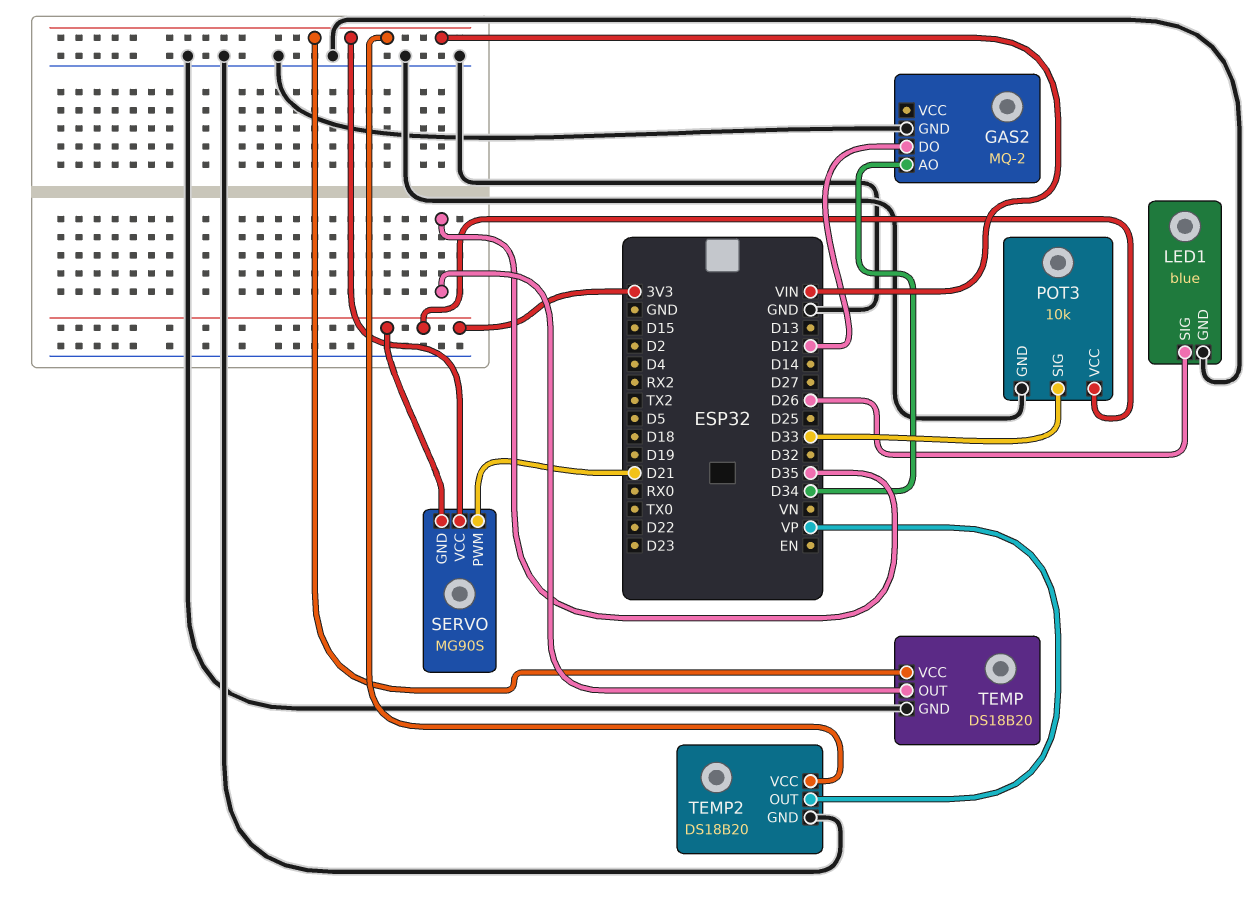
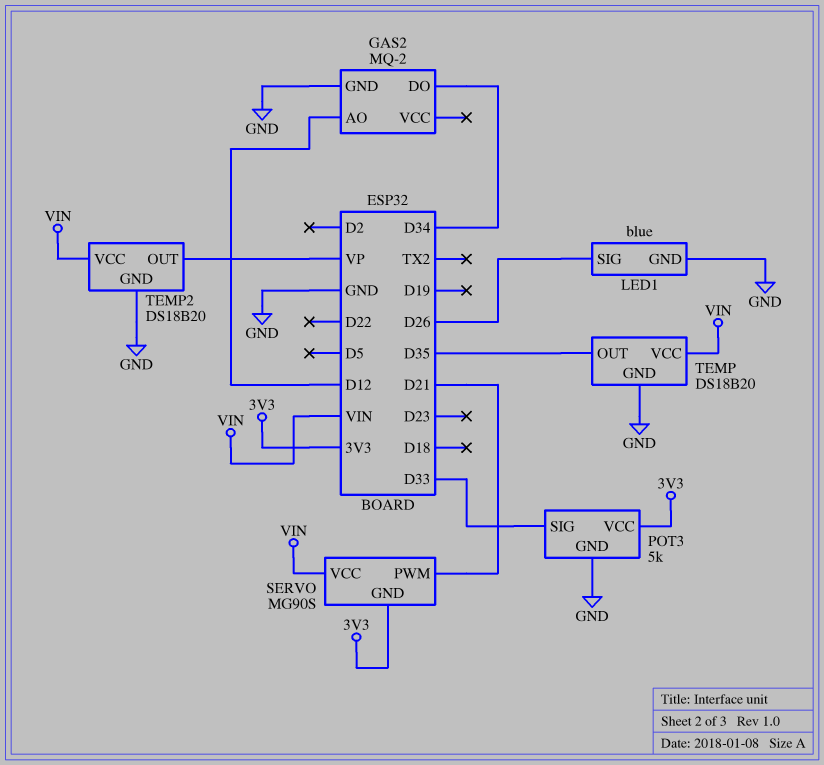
GAS2 pin AO: D34 -> D12
GAS2 pin DO: D12 -> D34
POT3: 10k -> 5k

